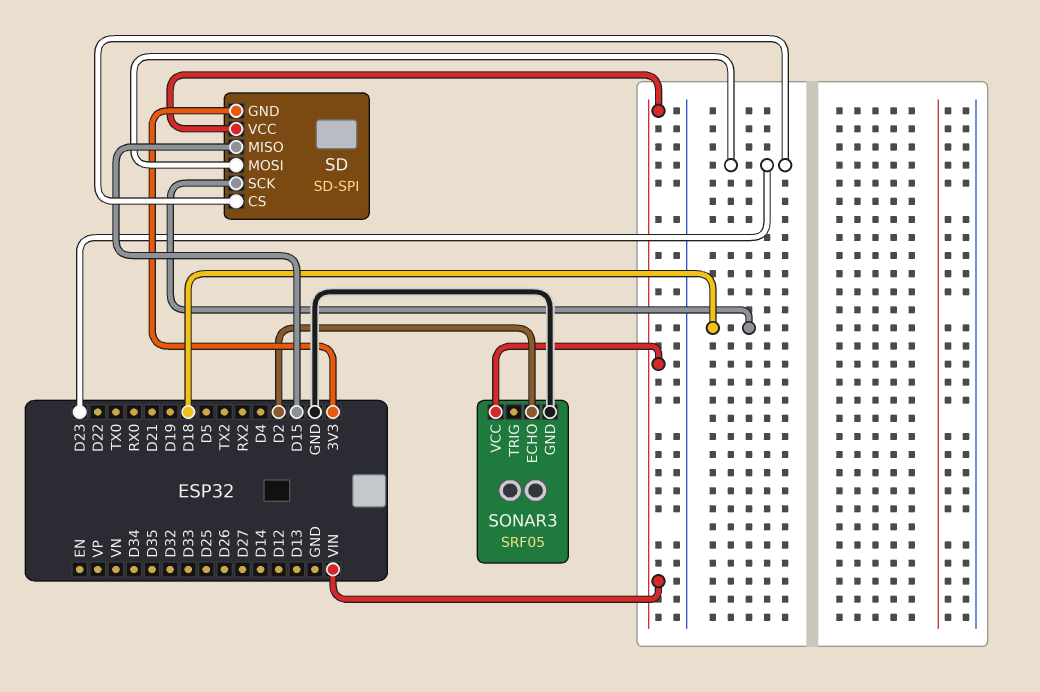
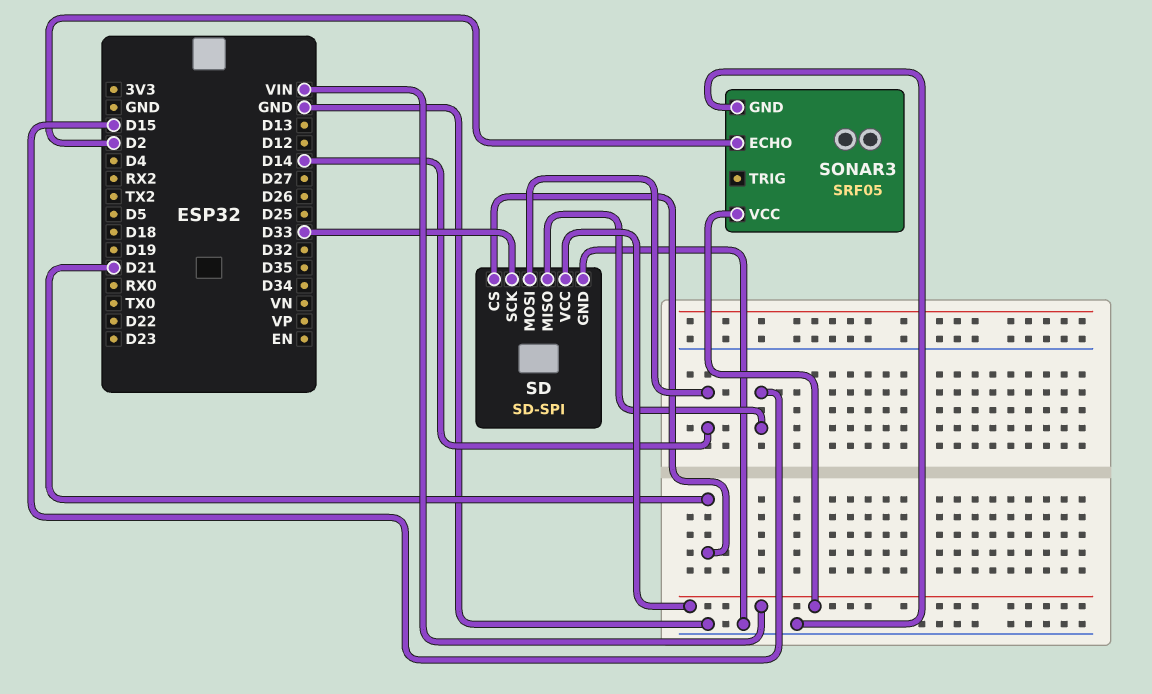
SD pin CS: D23 -> D21
SD pin GND: 3V3 -> GND
SD pin MOSI: D23 -> D14
SD pin SCK: D18 -> D33

